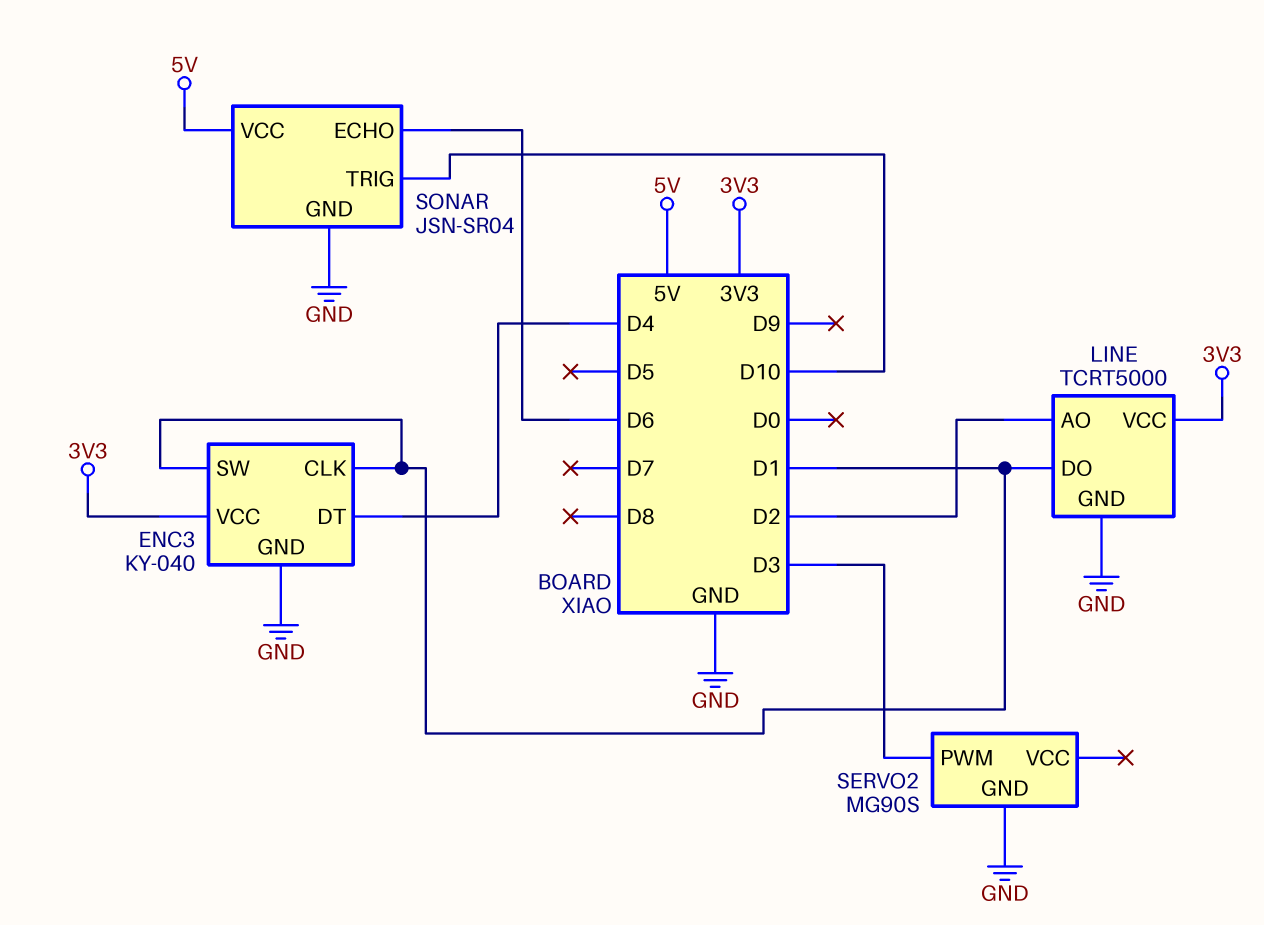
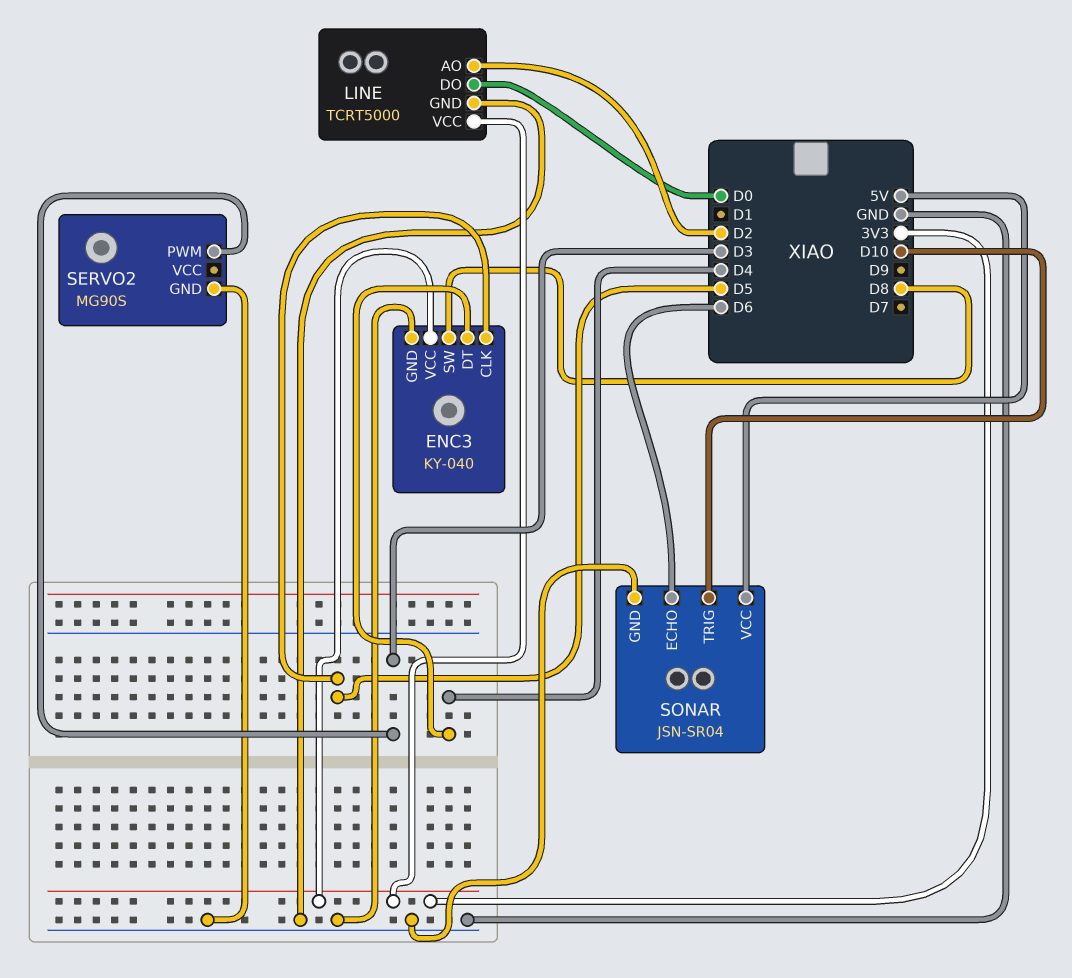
ENC3 pin CLK: D1 -> D5
ENC3 pin SW: D1 -> D8
LINE pin DO: D1 -> D0

